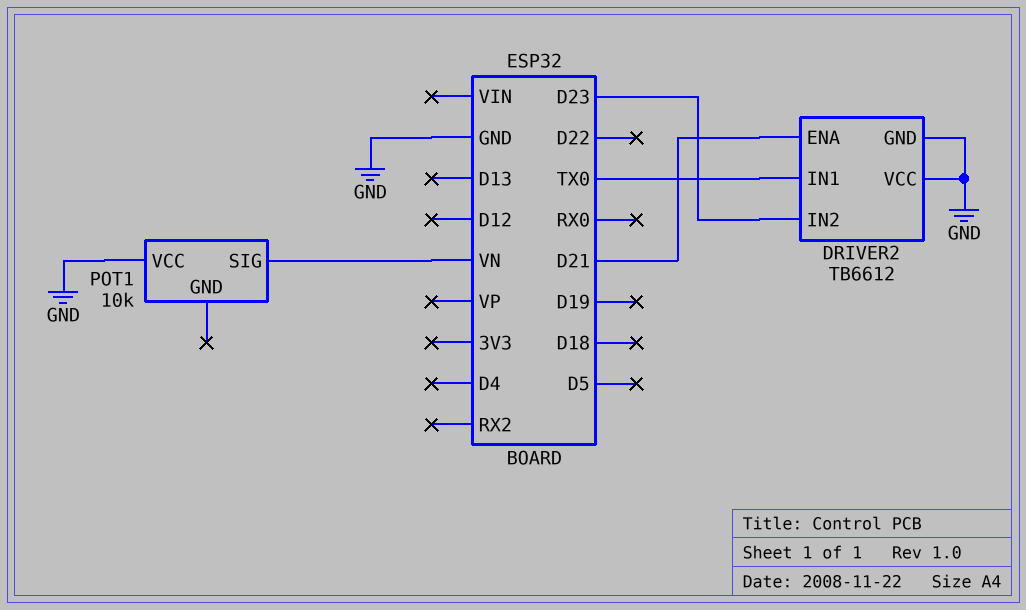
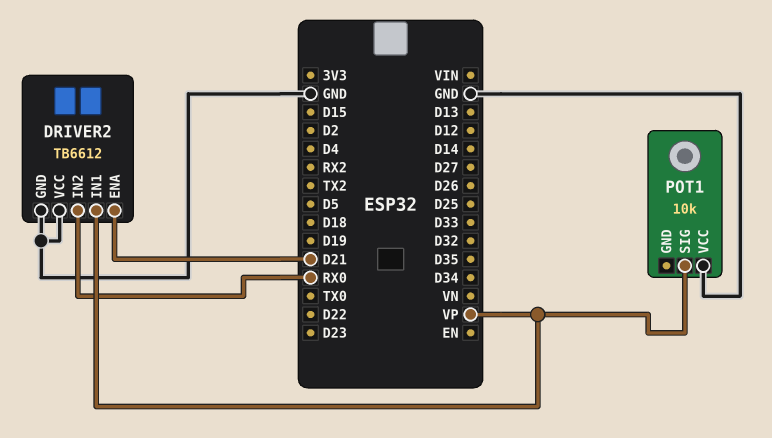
DRIVER2 pin IN1: TX0 -> VP
DRIVER2 pin IN2: D23 -> RX0
POT1 pin SIG: VN -> VP

